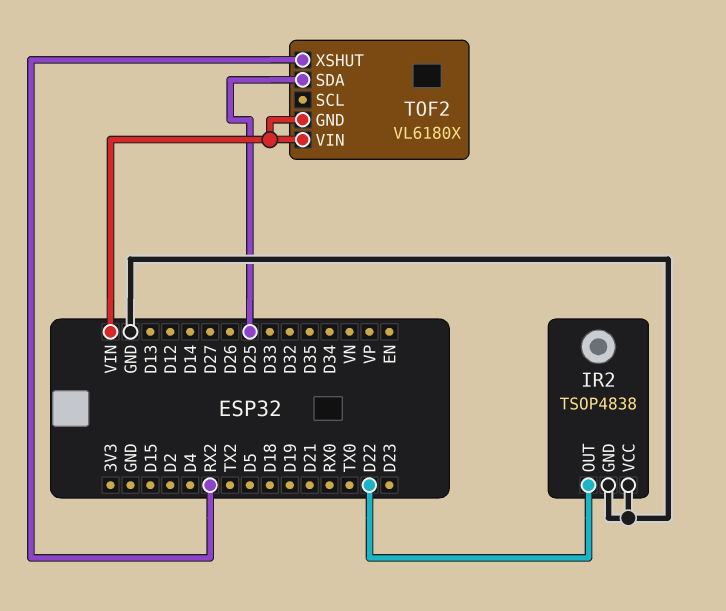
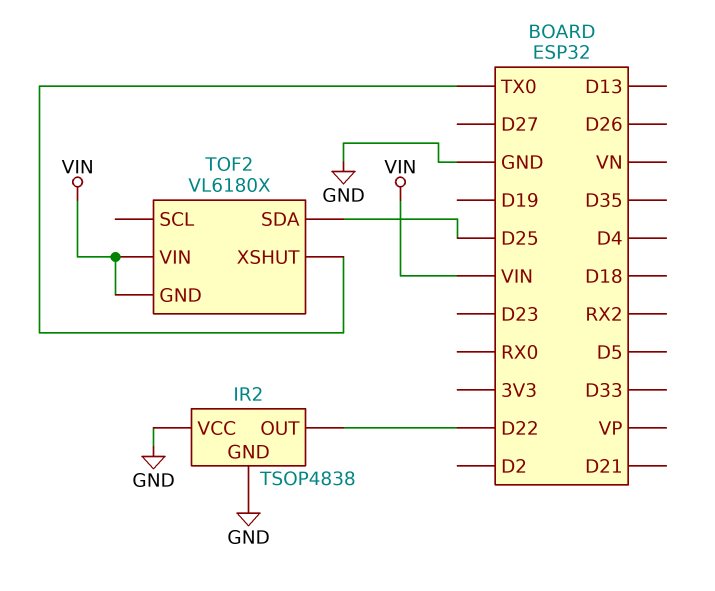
TOF2 pin XSHUT: RX2 -> TX0

